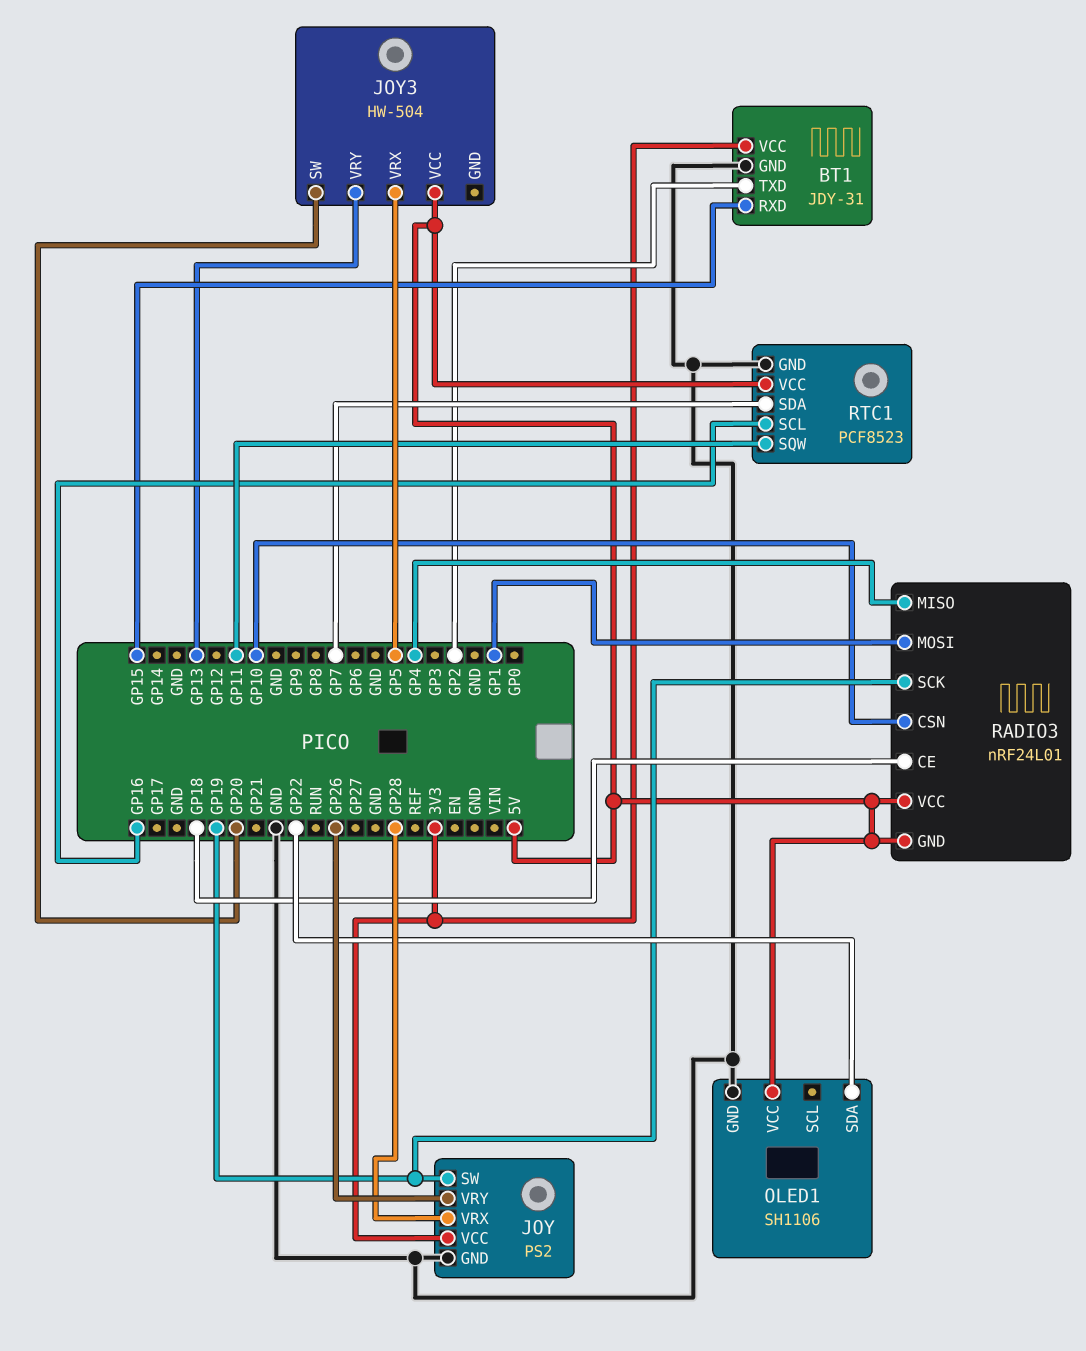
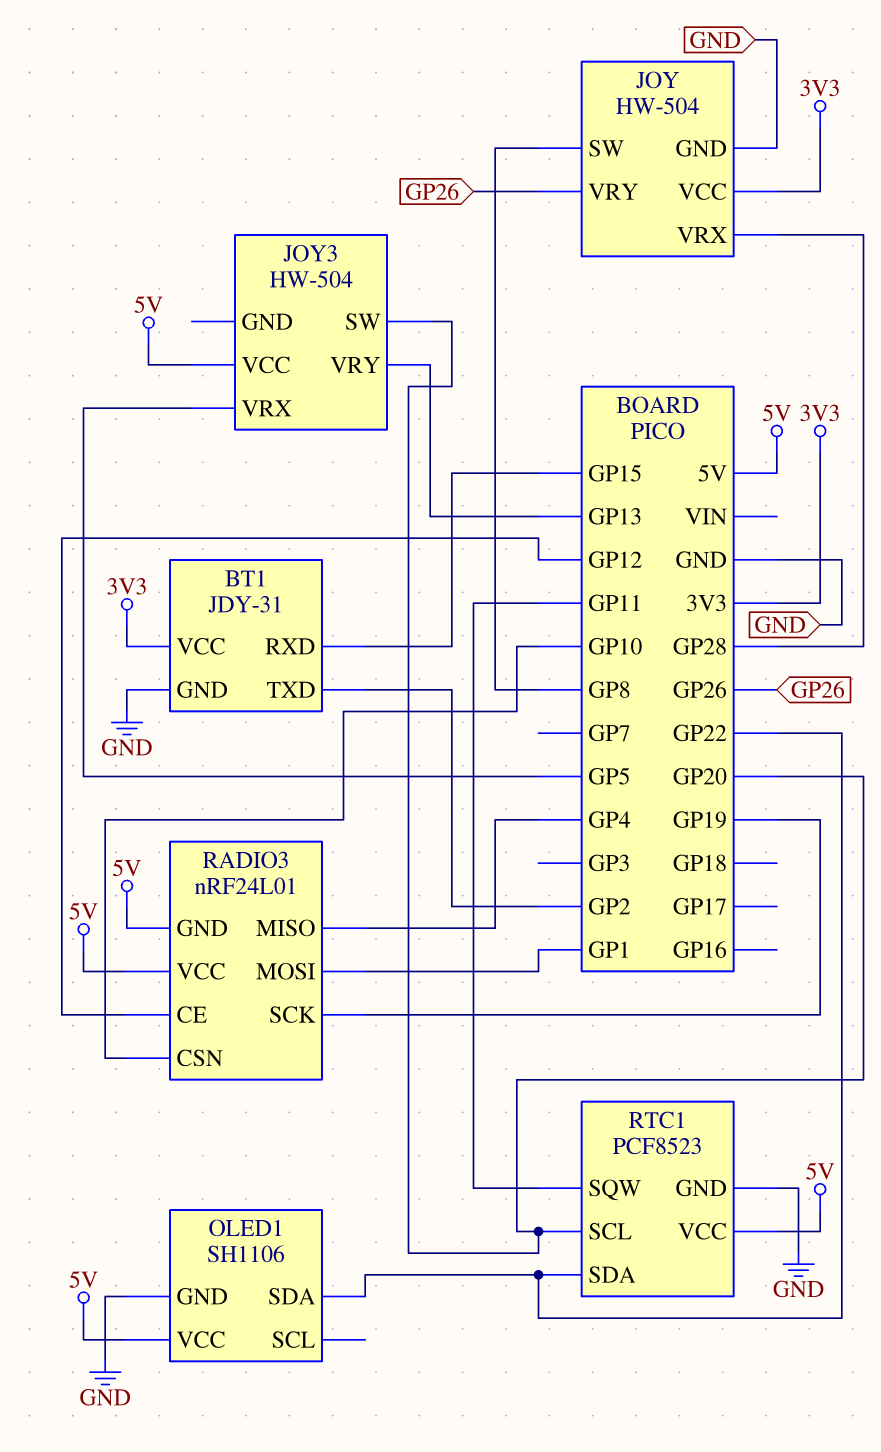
JOY: PS2 -> HW-504
JOY pin SW: GP19 -> GP8
RADIO3 pin CE: GP18 -> GP12
RTC1 pin SCL: GP16 -> GP20
RTC1 pin SDA: GP7 -> GP22

